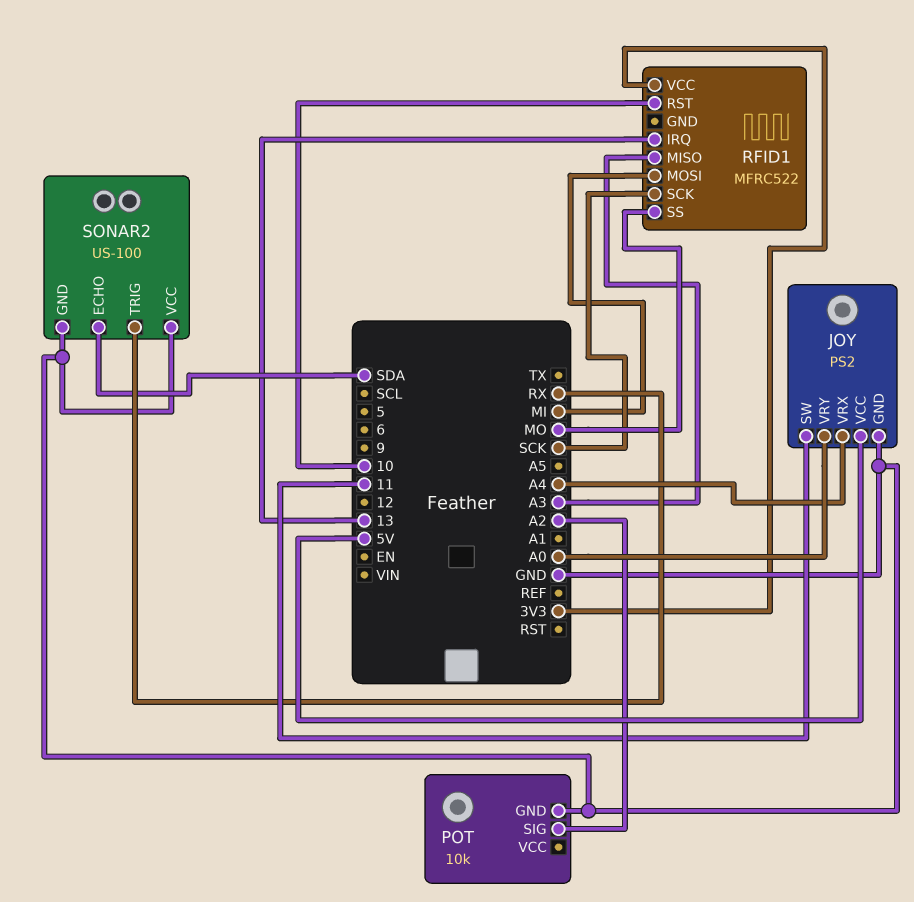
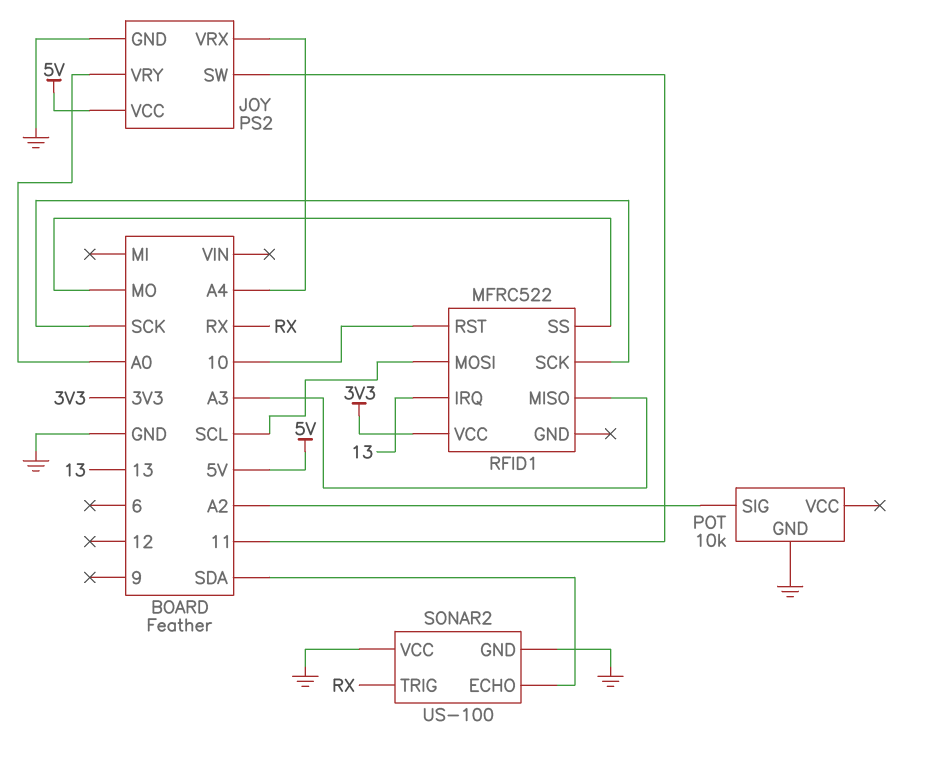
RFID1 pin MOSI: MI -> SCL

